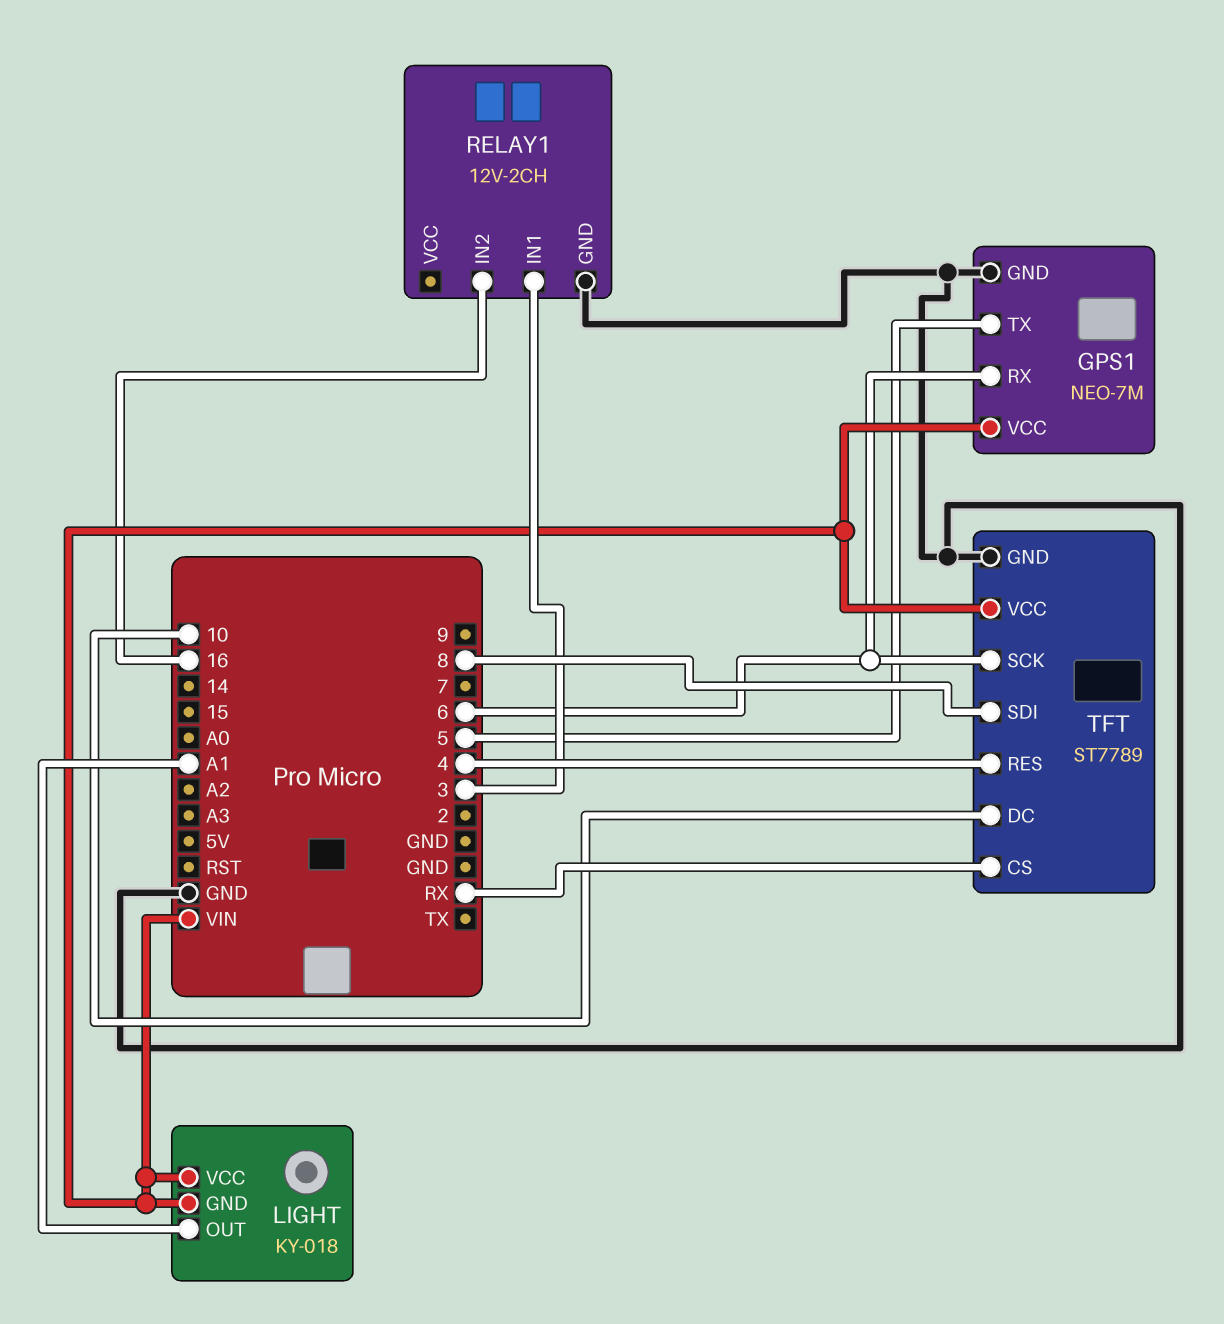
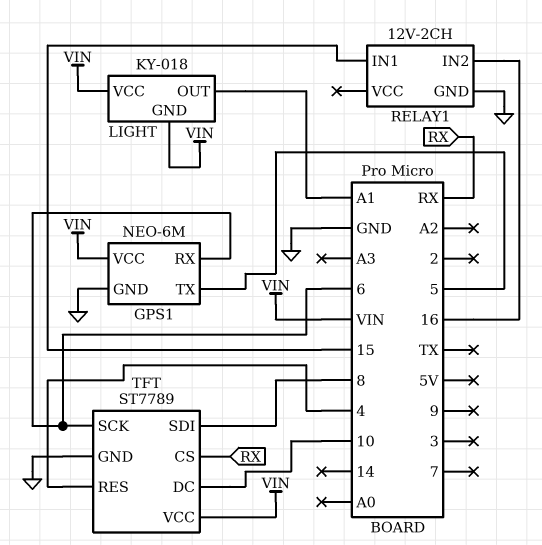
GPS1: NEO-7M -> NEO-6M
RELAY1 pin IN1: 3 -> 15

